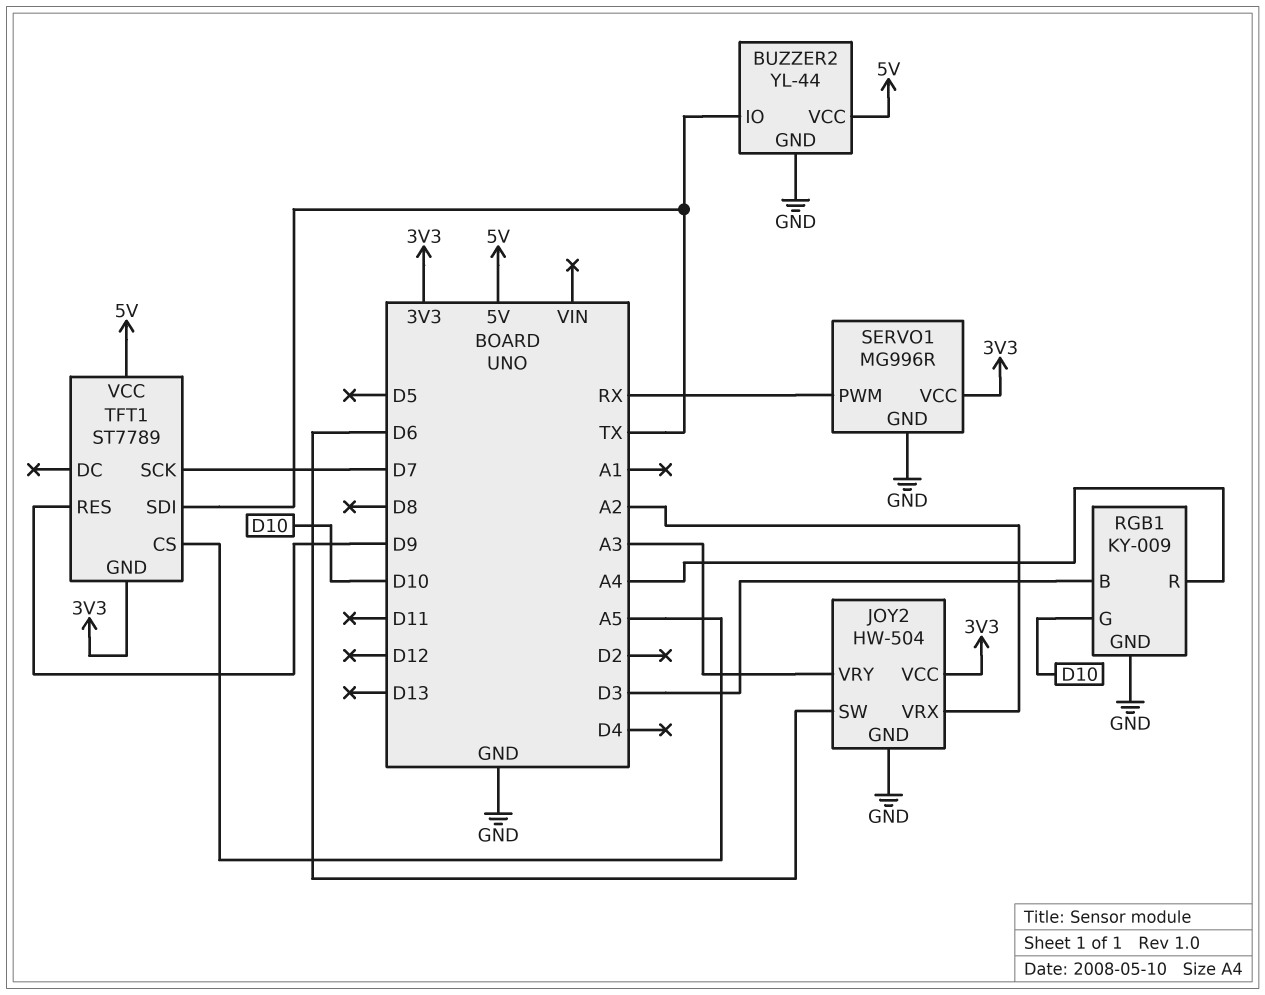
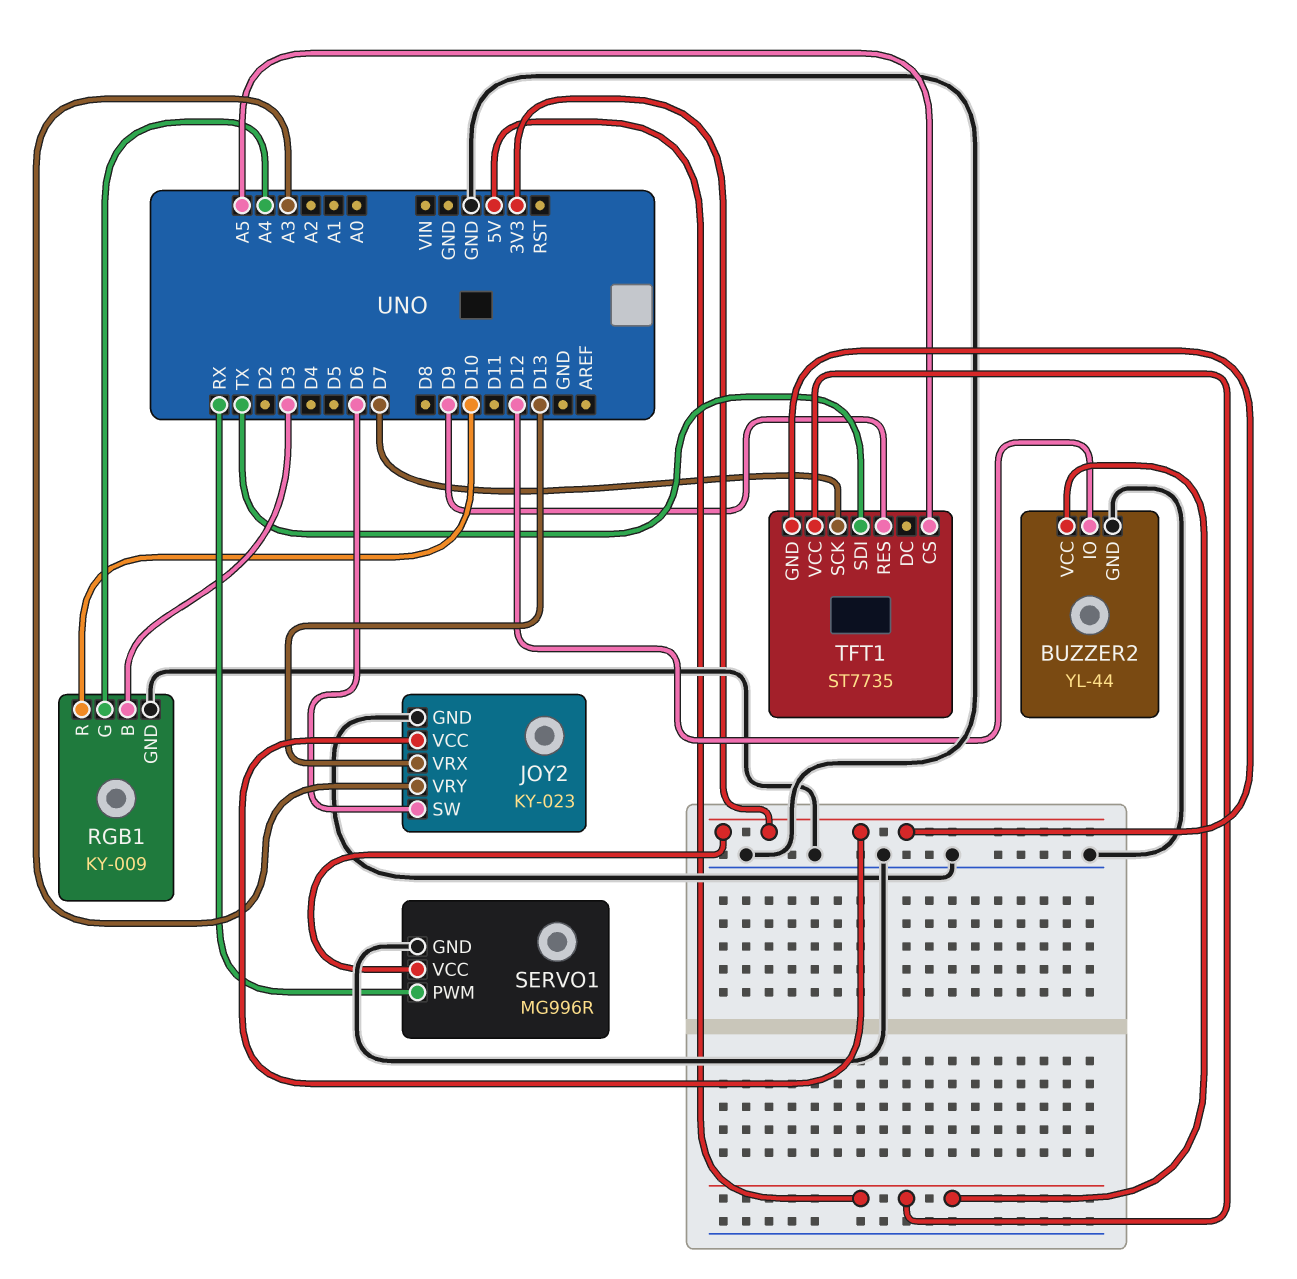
BUZZER2 pin IO: TX -> D12
JOY2: HW-504 -> KY-023
JOY2 pin VRX: A2 -> D13
RGB1 pin G: D10 -> A4
RGB1 pin R: A4 -> D10
TFT1: ST7789 -> ST7735

